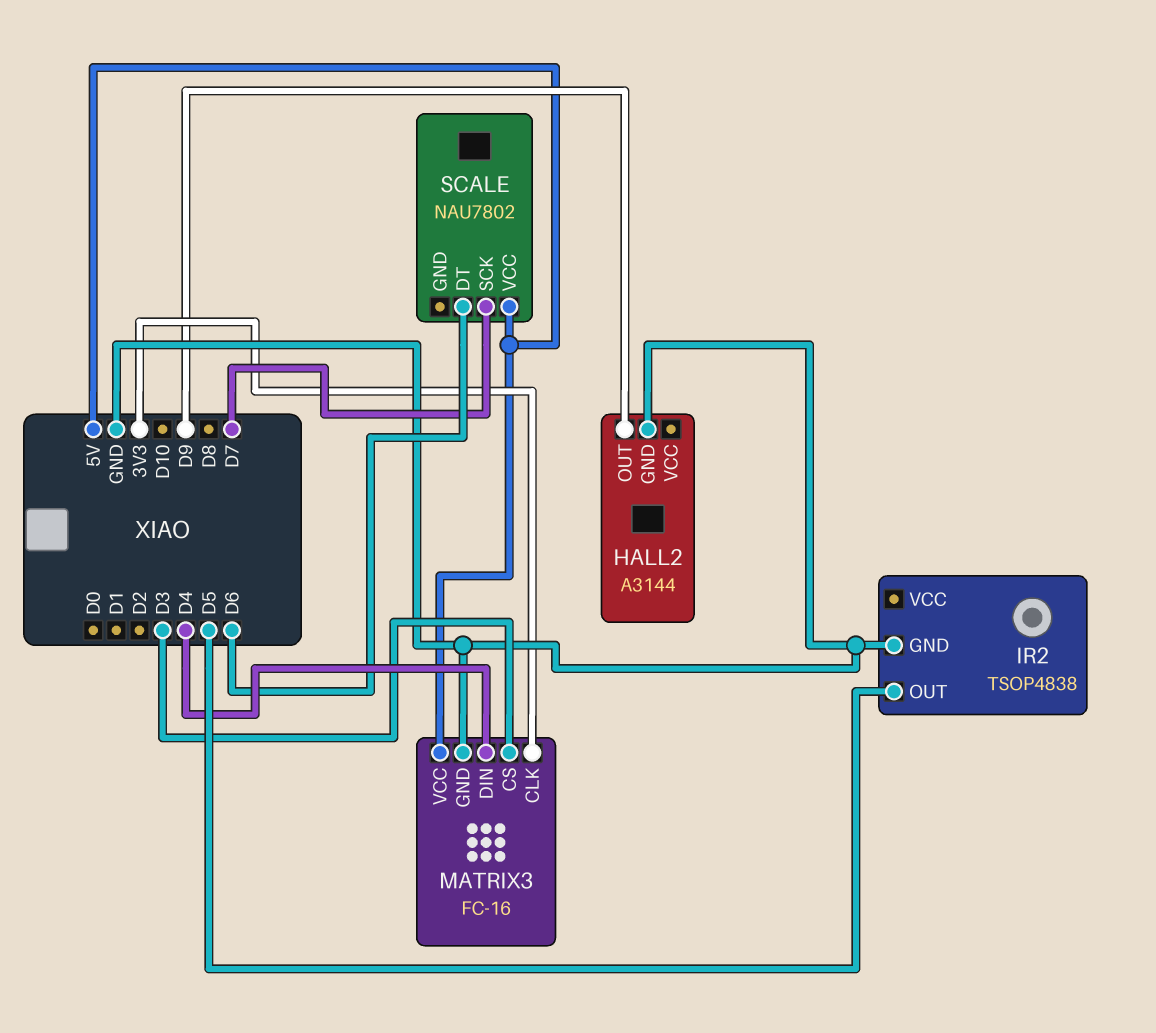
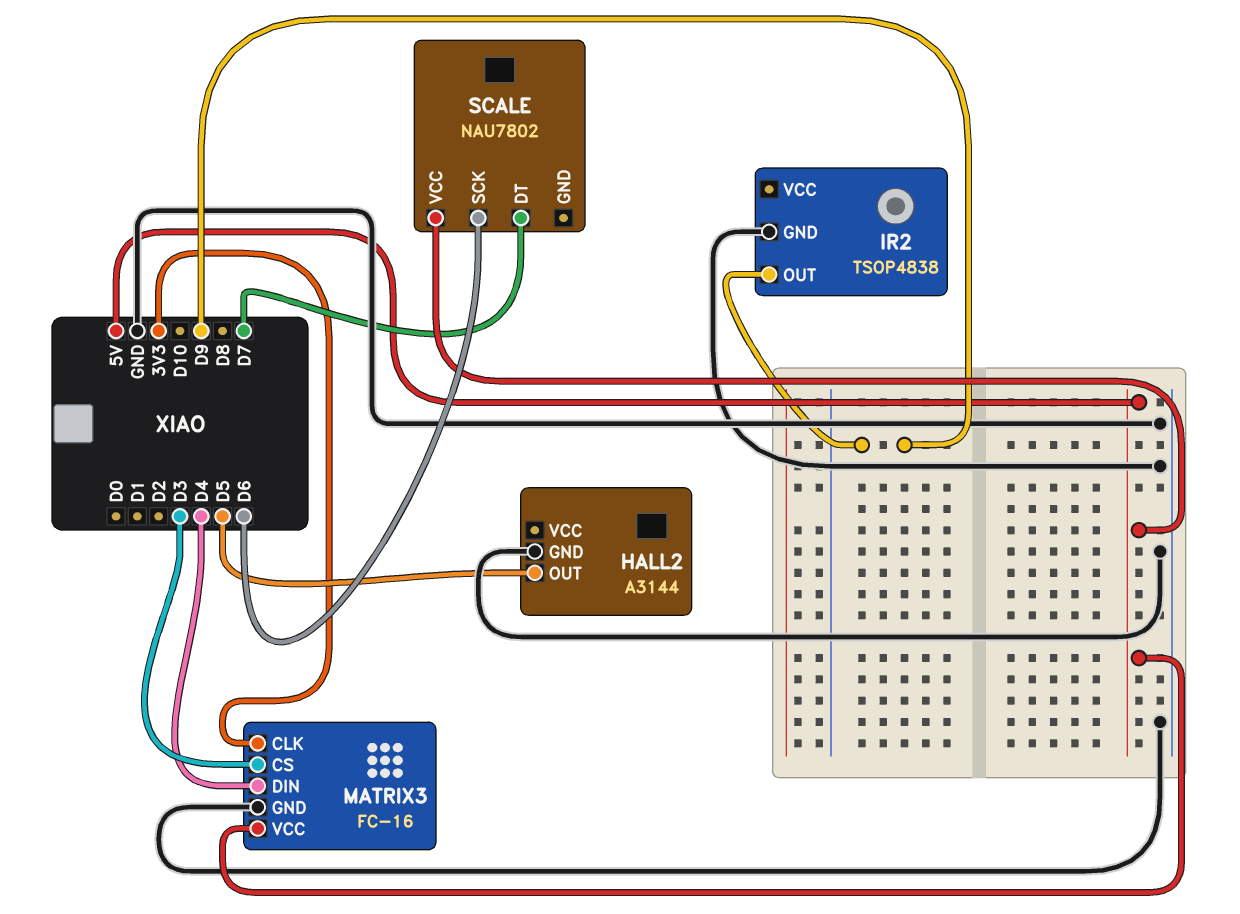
HALL2 pin OUT: D9 -> D5
IR2 pin OUT: D5 -> D9
SCALE pin DT: D6 -> D7
SCALE pin SCK: D7 -> D6

